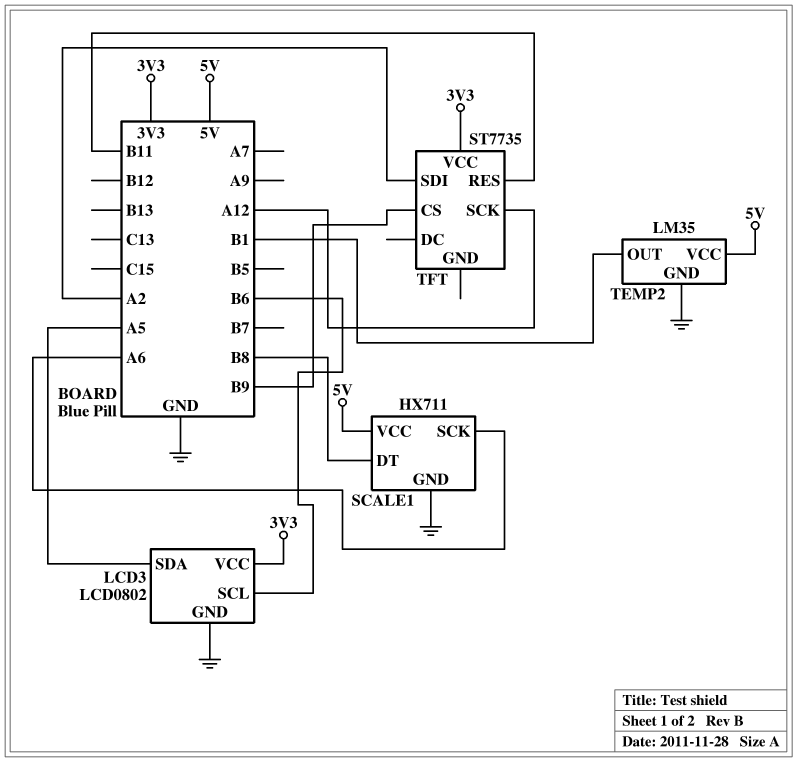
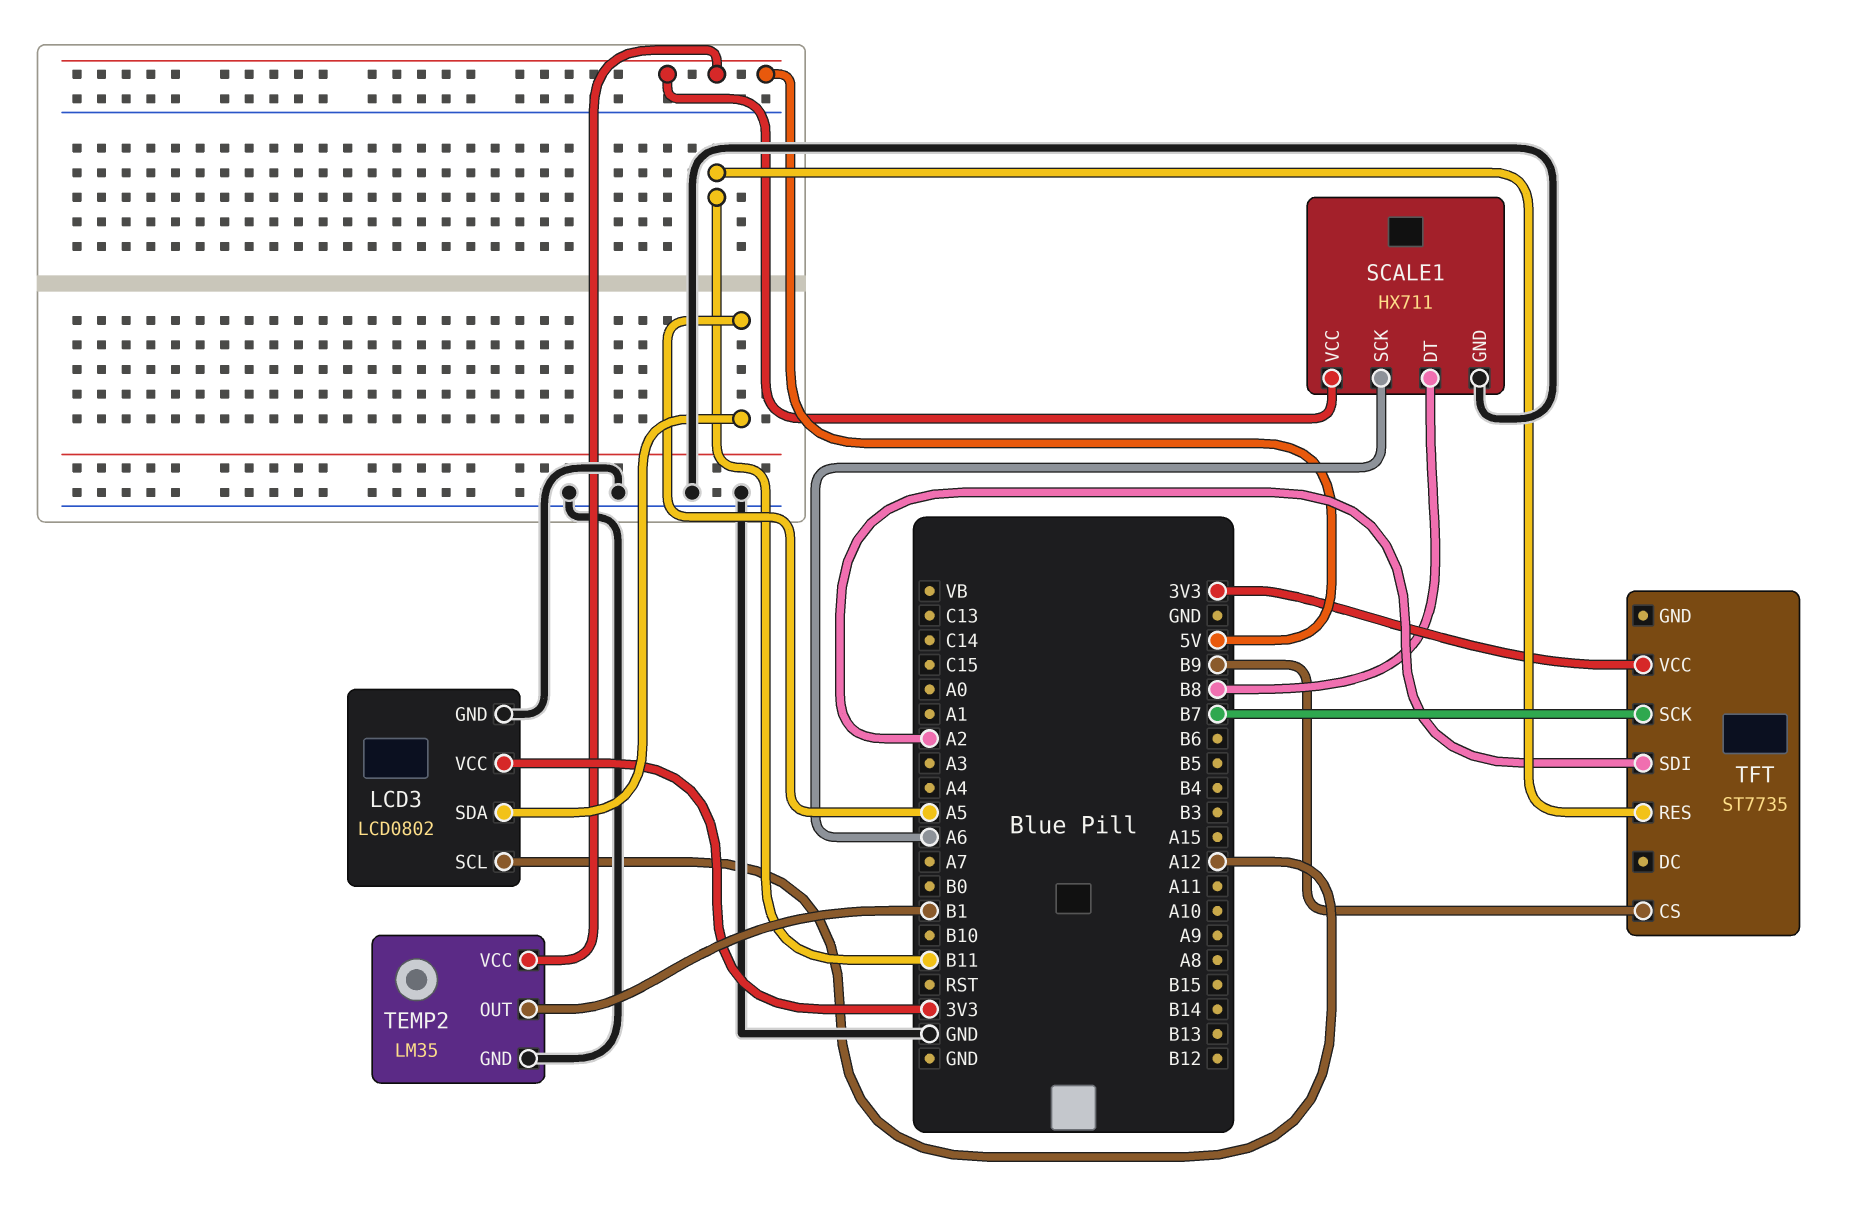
LCD3 pin SCL: B6 -> A12
TFT pin SCK: A12 -> B7

